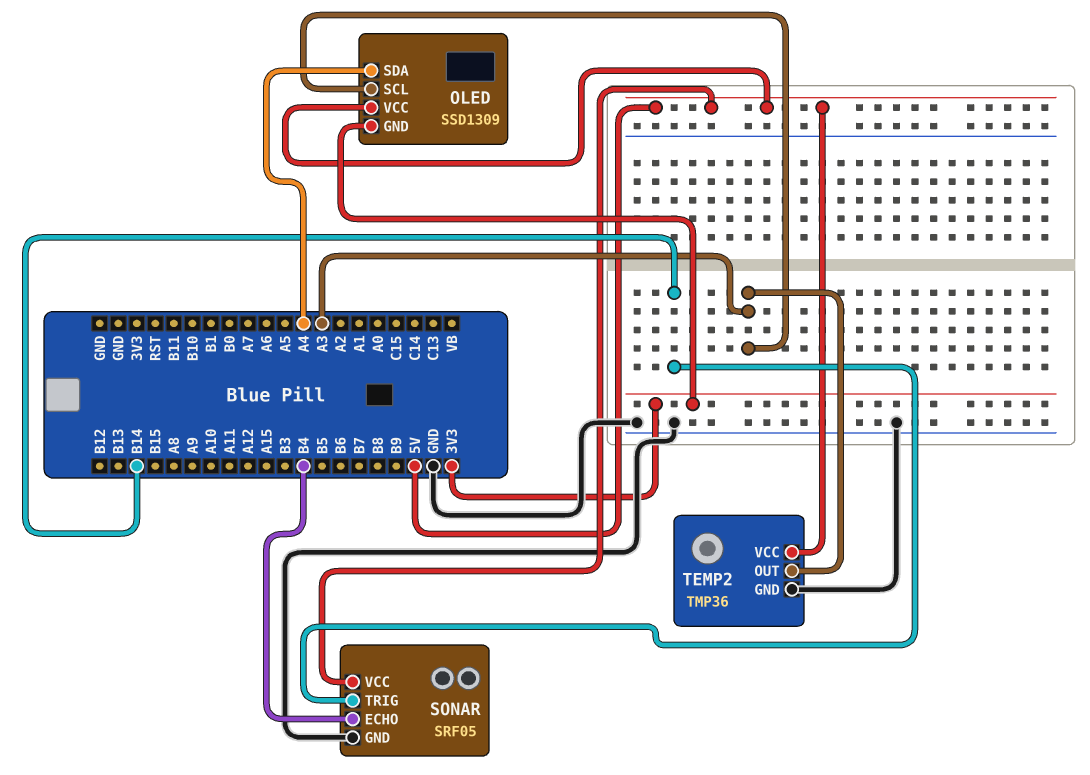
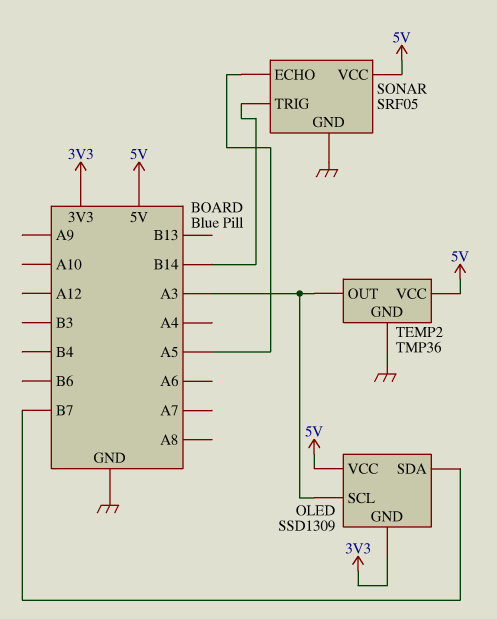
OLED pin SDA: A4 -> B7
SONAR pin ECHO: B4 -> A5

